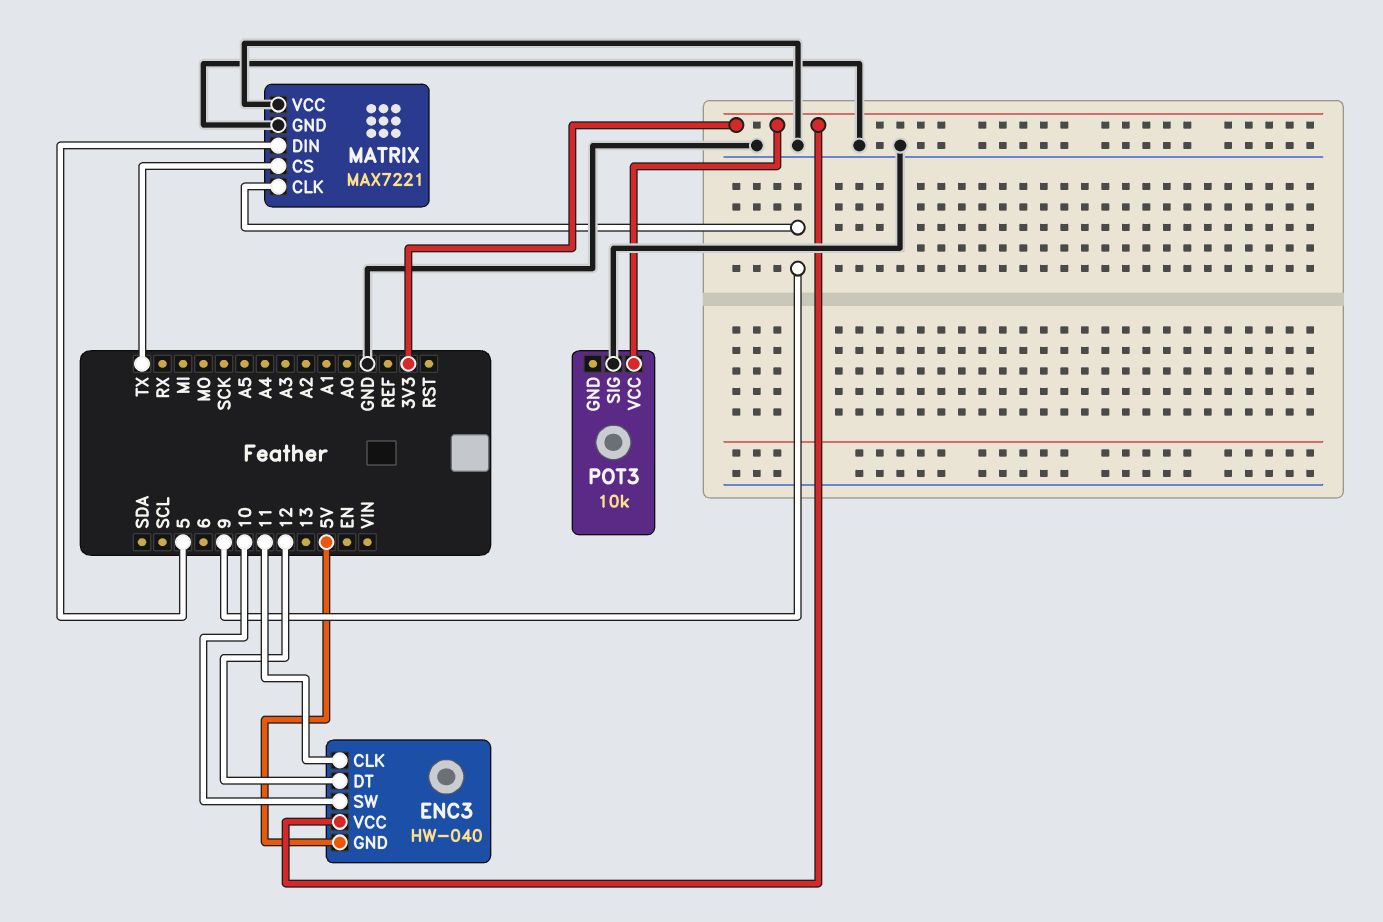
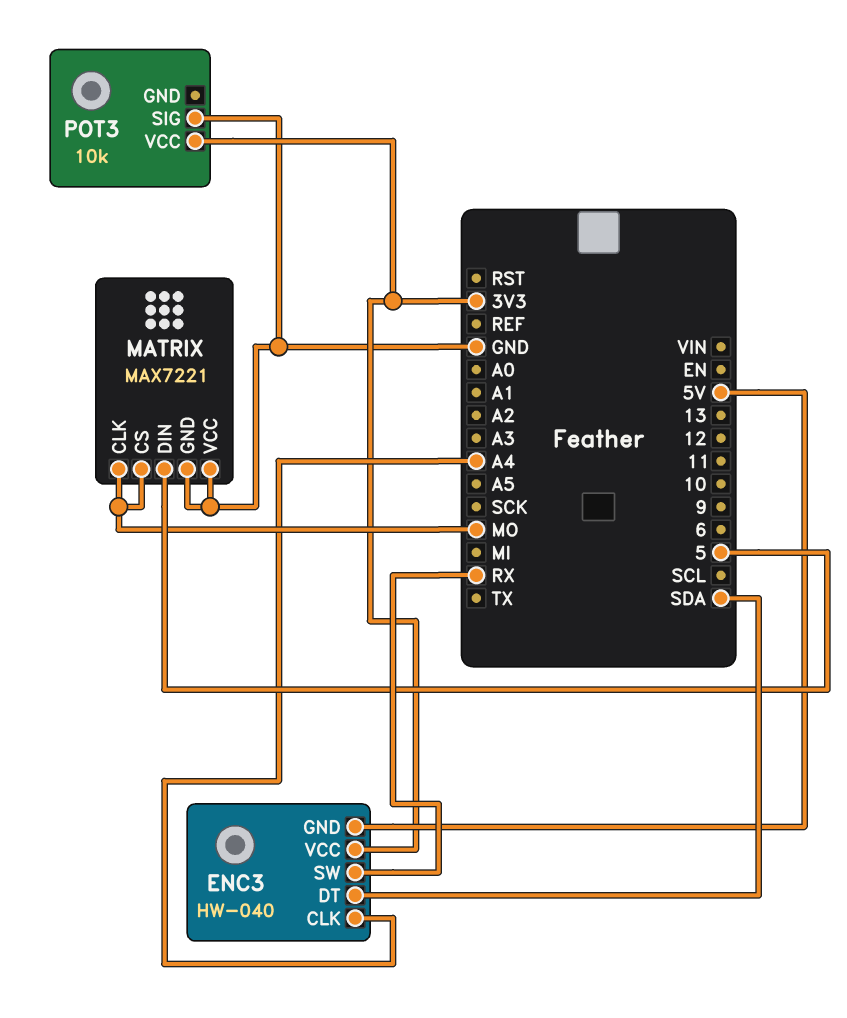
ENC3 pin CLK: 11 -> A4
ENC3 pin DT: 12 -> SDA
ENC3 pin SW: 10 -> RX
MATRIX pin CLK: 9 -> MO
MATRIX pin CS: TX -> MO

